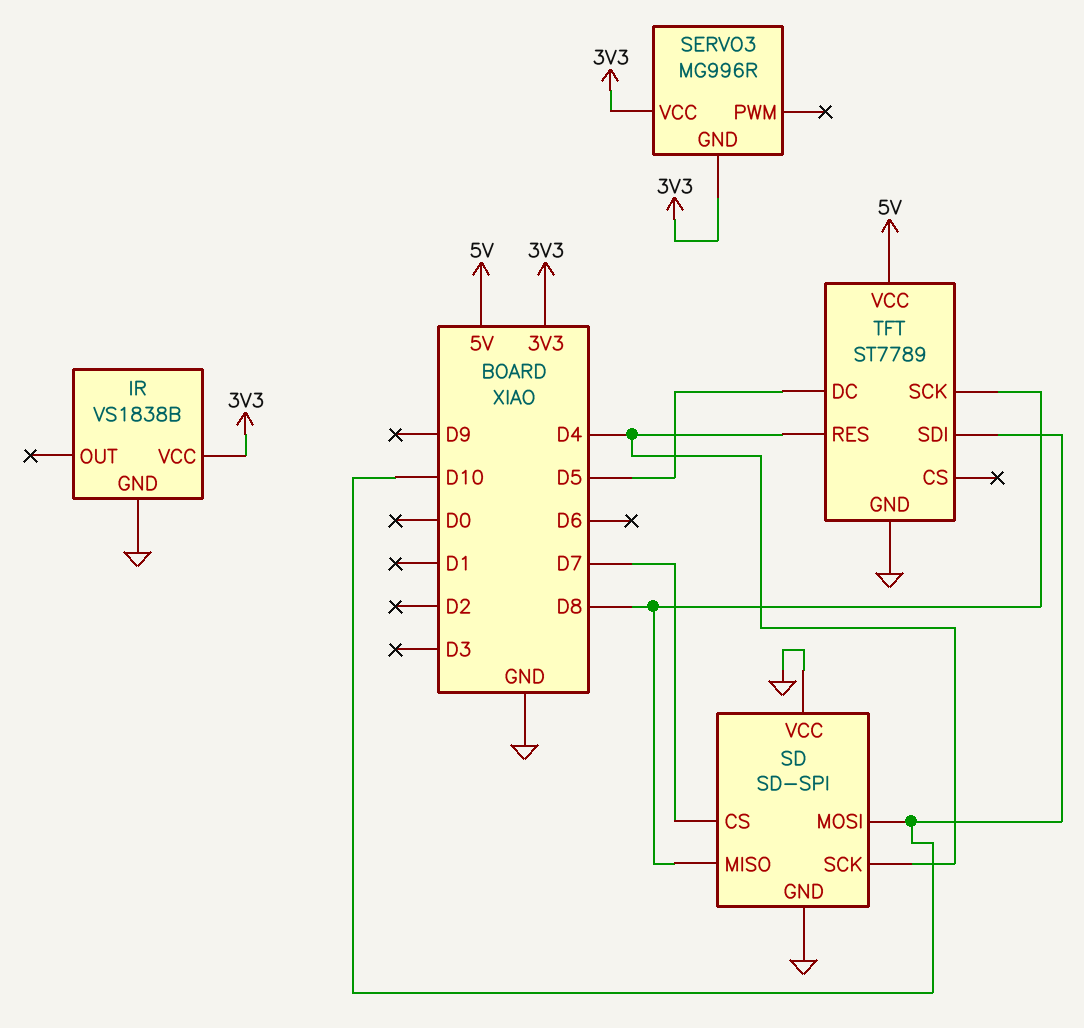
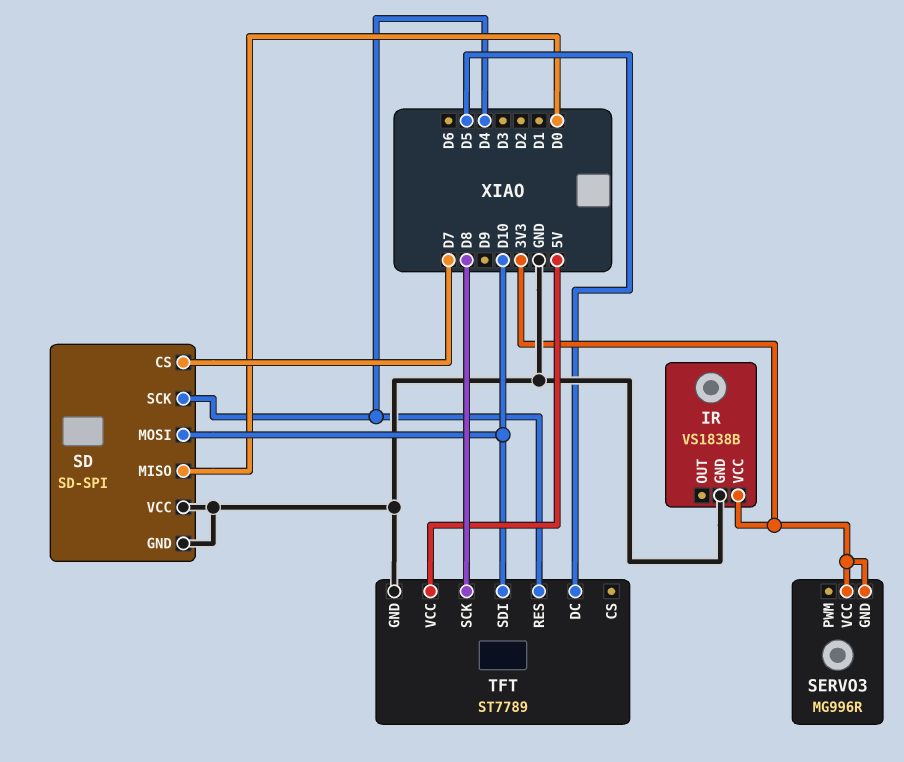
SD pin MISO: D8 -> D0

